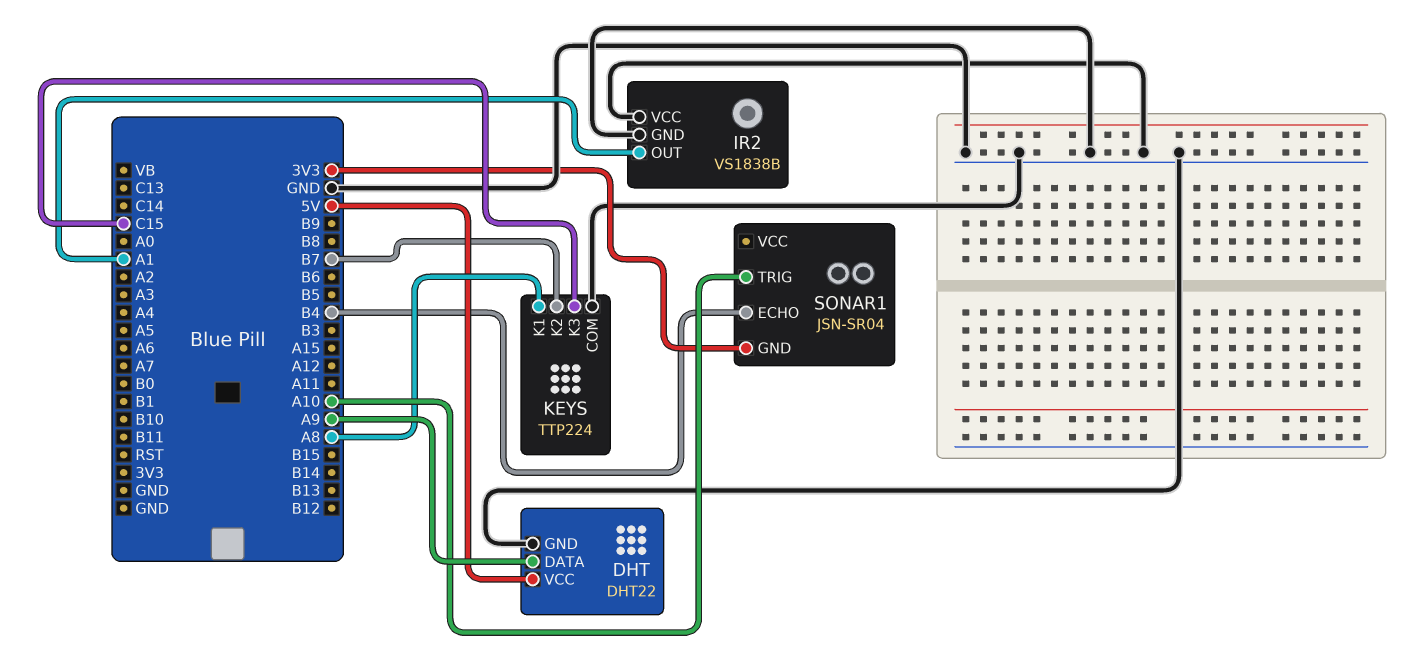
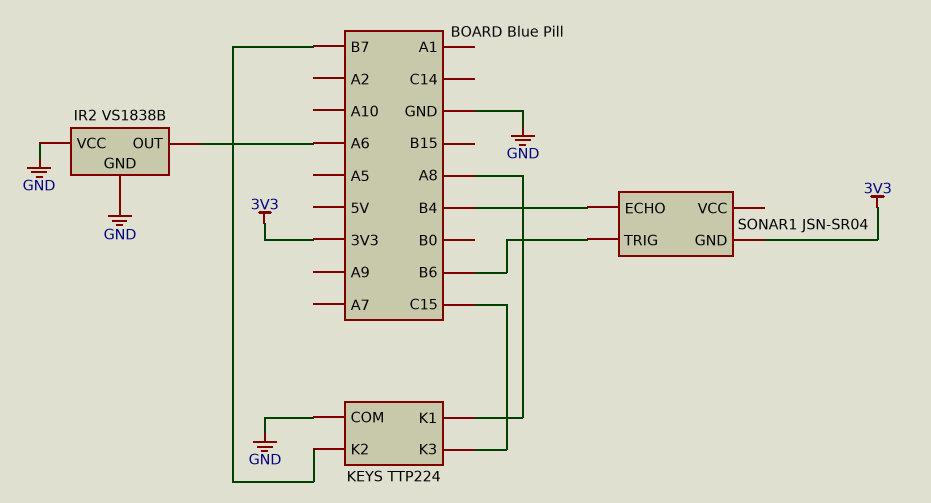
DHT: DHT22 -> none
DHT pin DATA: A9 -> none
DHT pin GND: GND -> none
DHT pin VCC: 5V -> none
IR2 pin OUT: A1 -> A6
SONAR1 pin TRIG: A10 -> B6

